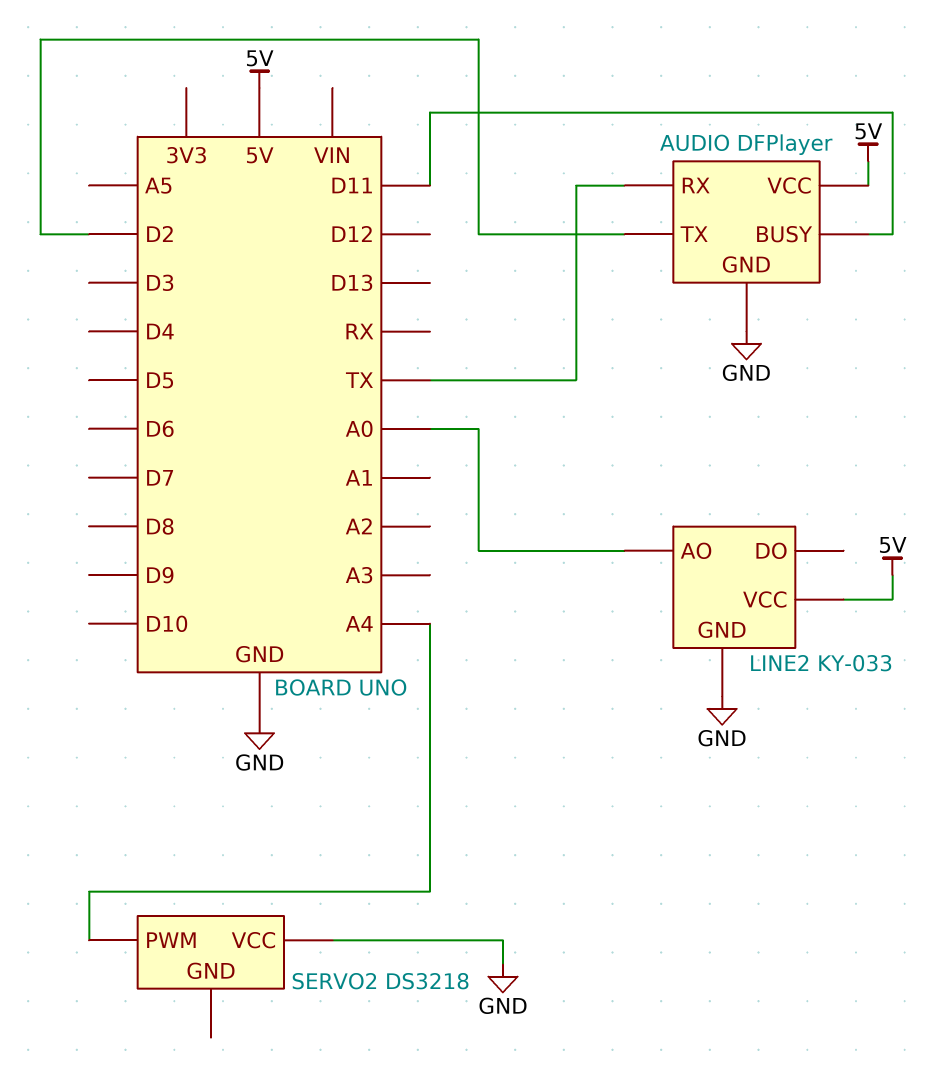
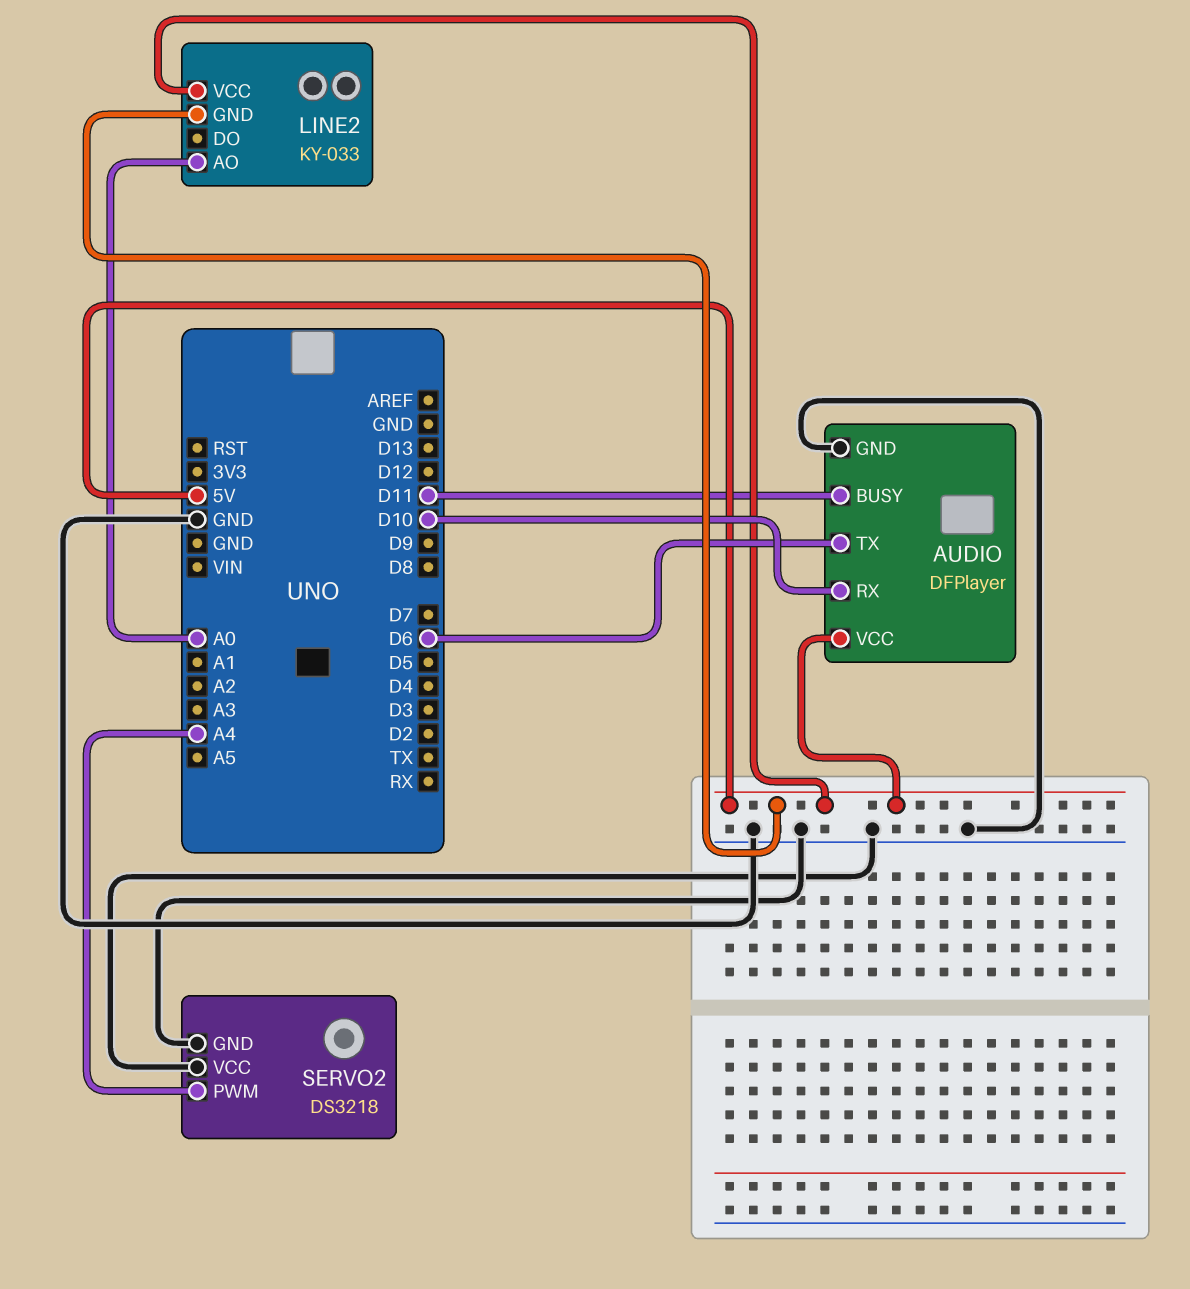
AUDIO pin RX: TX -> D10
AUDIO pin TX: D2 -> D6
LINE2 pin GND: GND -> 5V
SERVO2 pin GND: none -> GND

